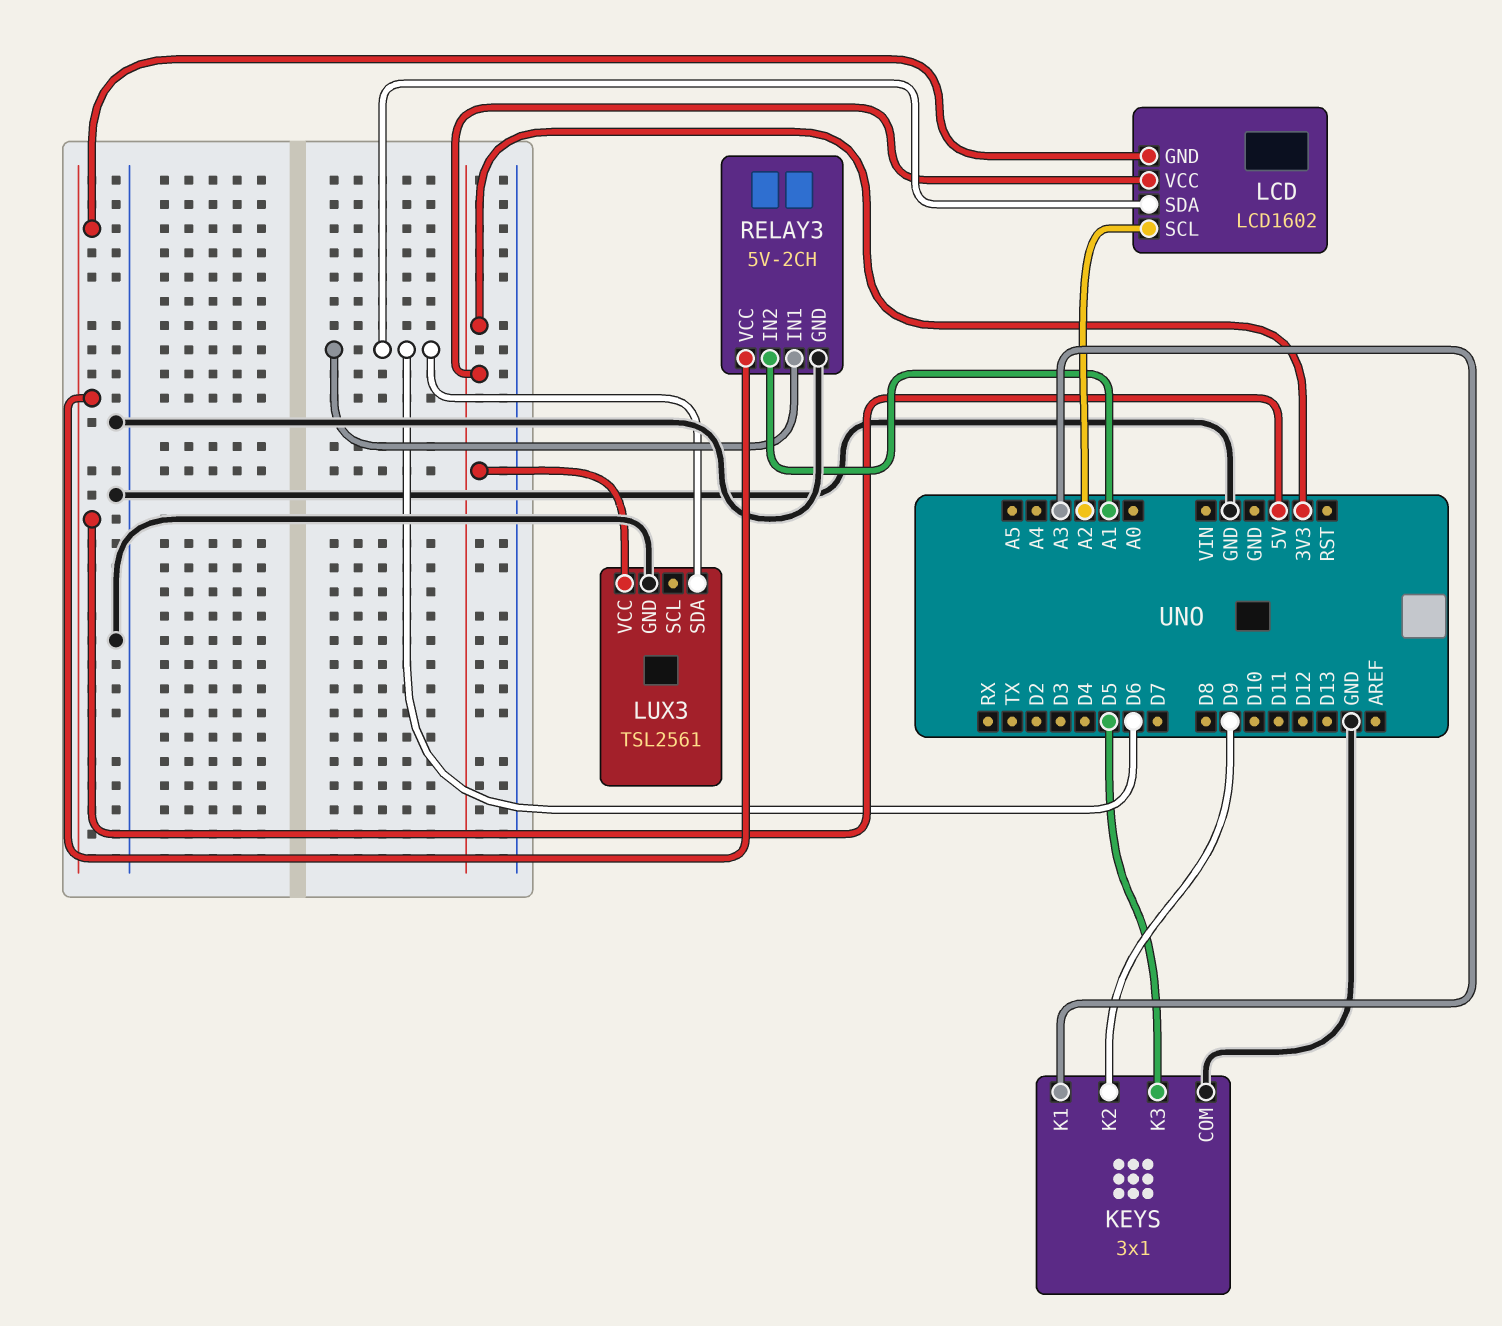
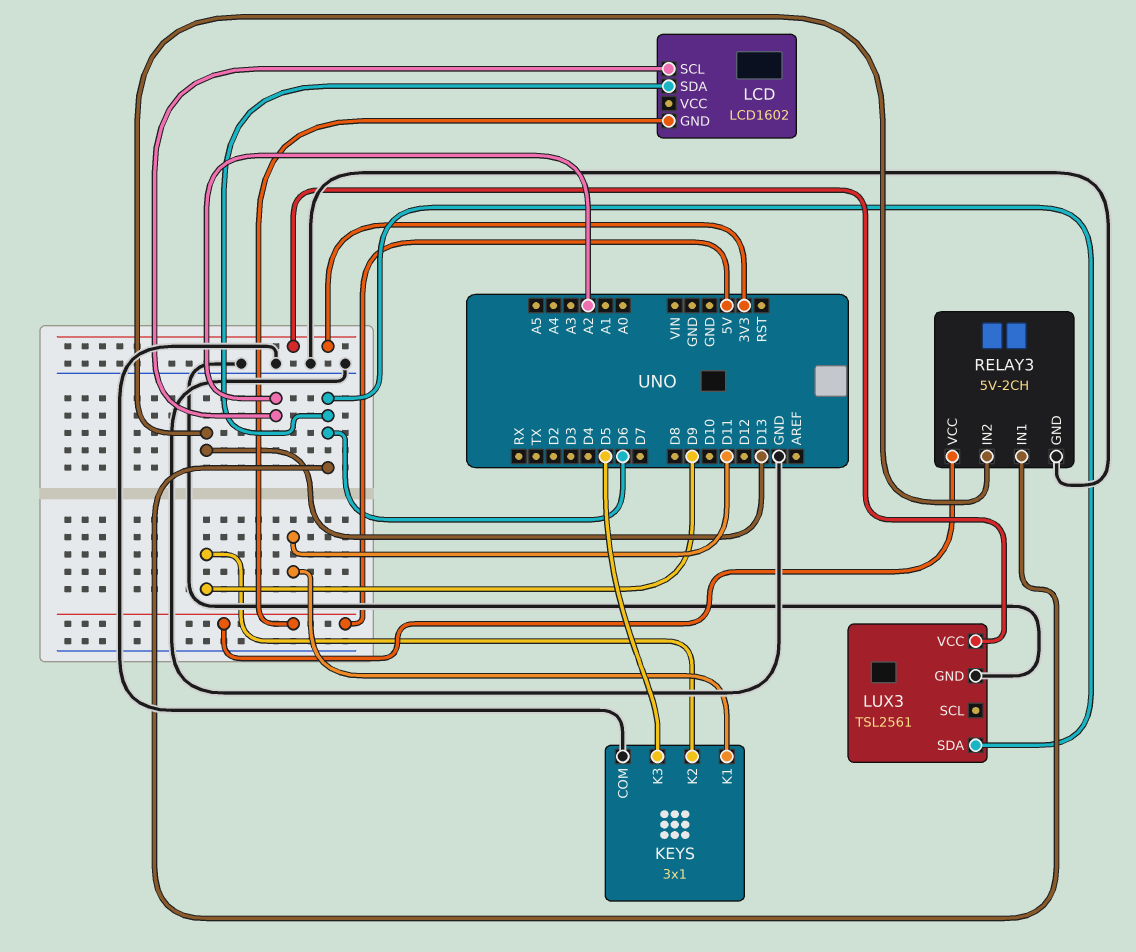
KEYS pin K1: A3 -> D11
LCD pin VCC: 3V3 -> none
RELAY3 pin IN2: A1 -> D13

